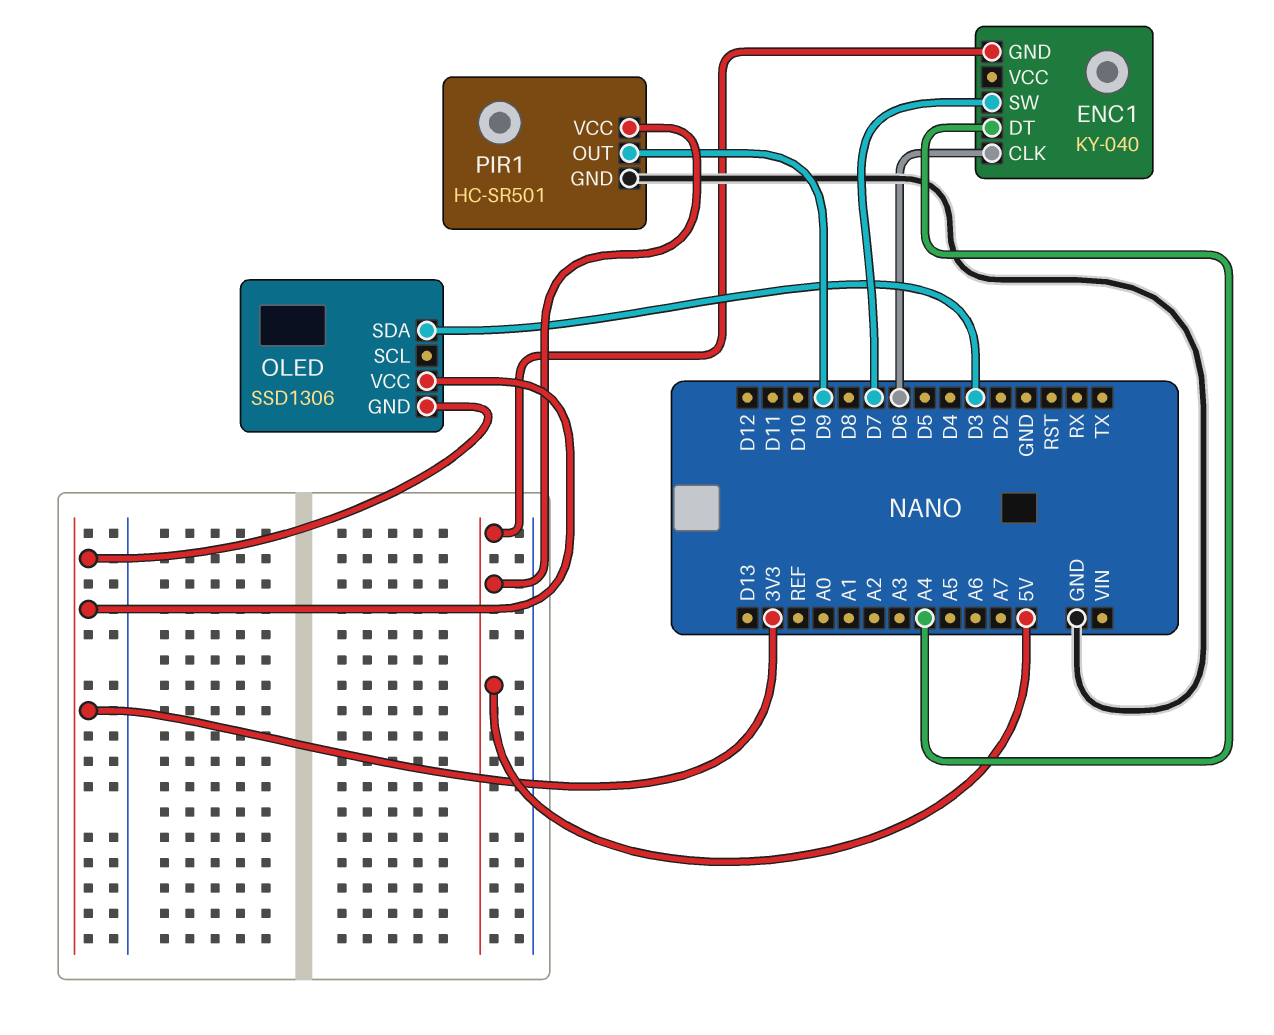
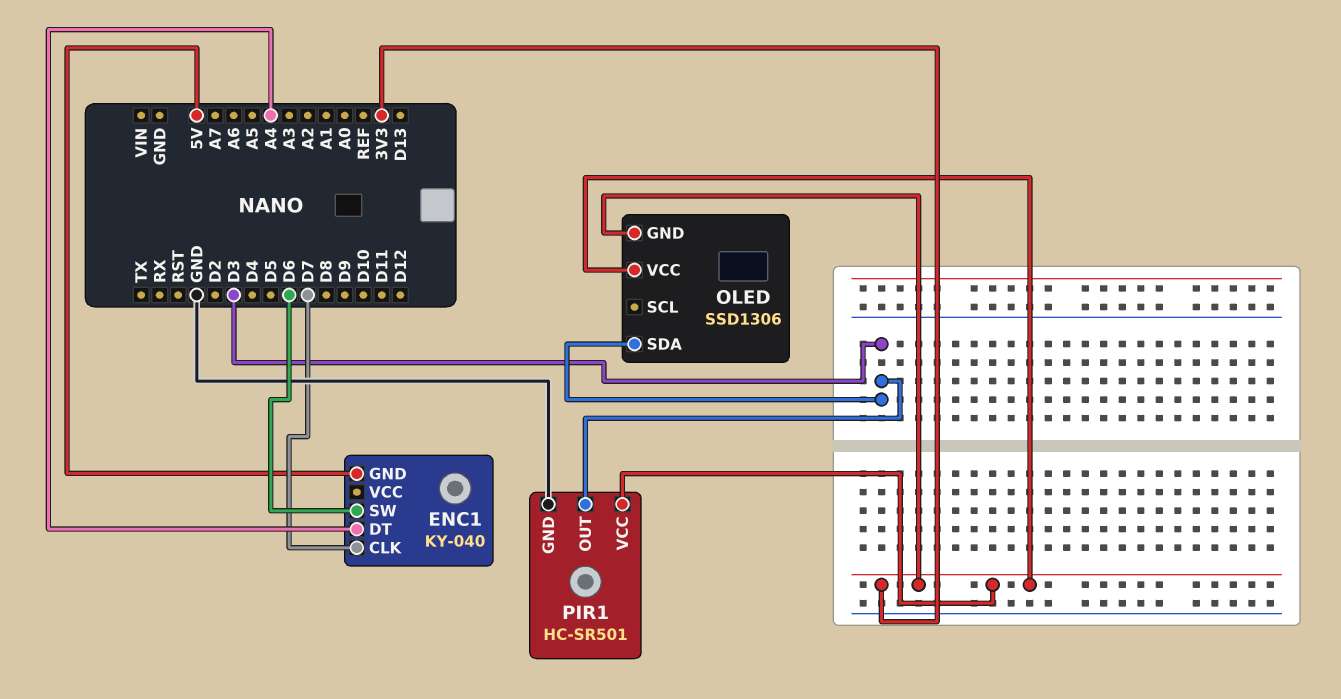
ENC1 pin CLK: D6 -> D7
ENC1 pin SW: D7 -> D6
PIR1 pin OUT: D9 -> D3
PIR1 pin VCC: 5V -> 3V3

